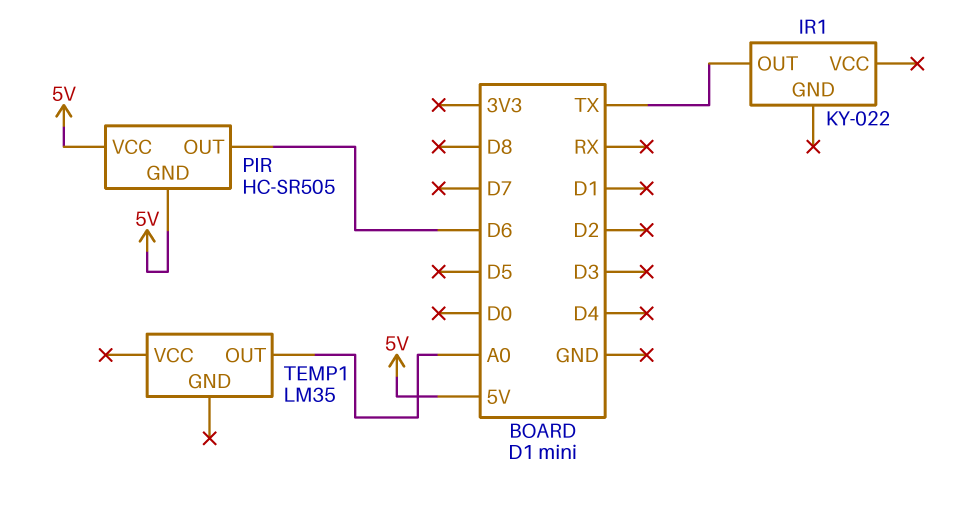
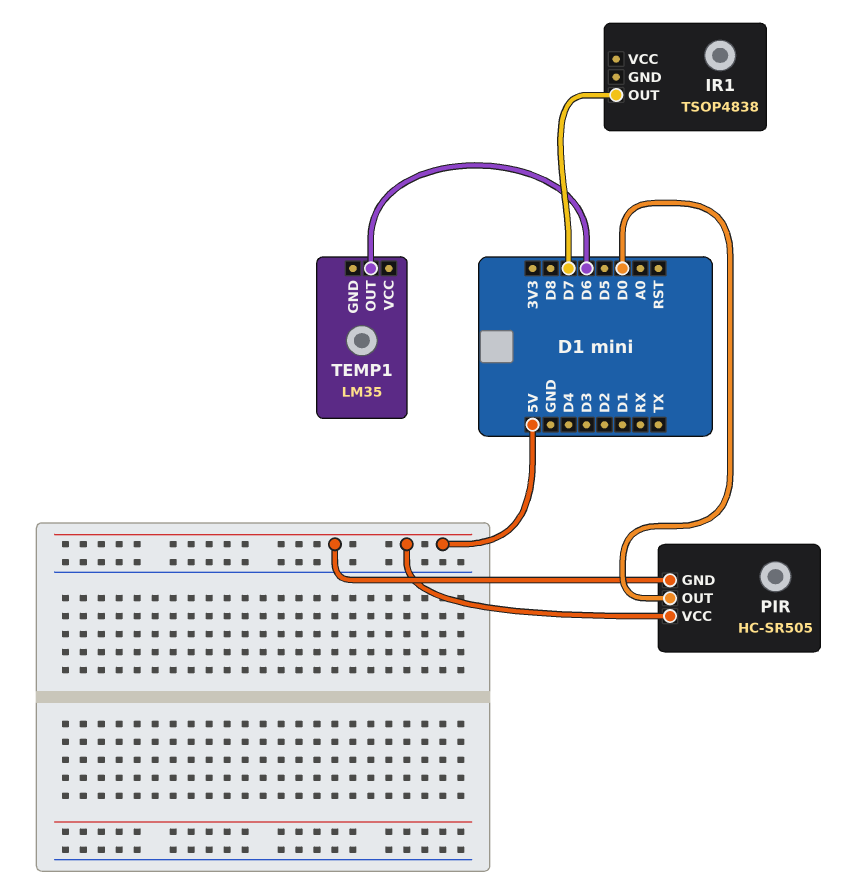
IR1: KY-022 -> TSOP4838
IR1 pin OUT: TX -> D7
PIR pin OUT: D6 -> D0
TEMP1 pin OUT: A0 -> D6

